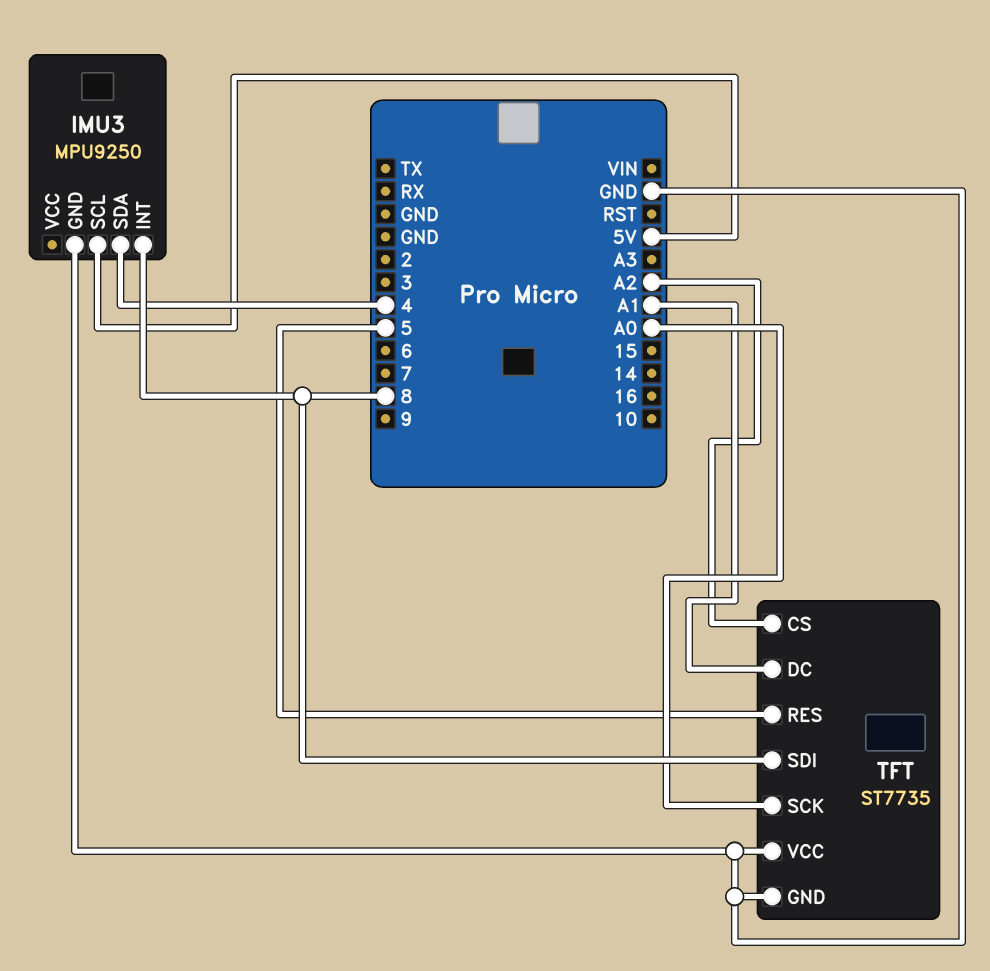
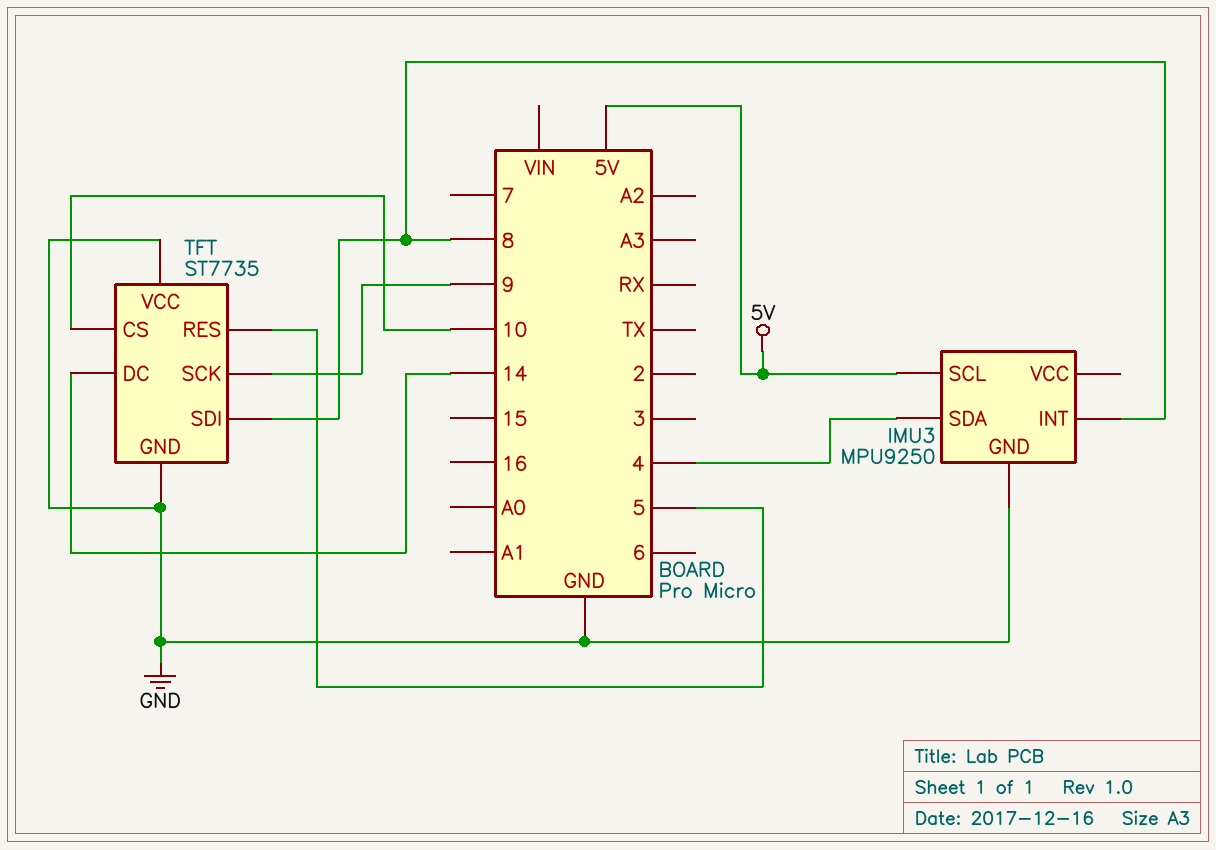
TFT pin CS: A2 -> 10
TFT pin DC: A1 -> 14
TFT pin SCK: A0 -> 9

